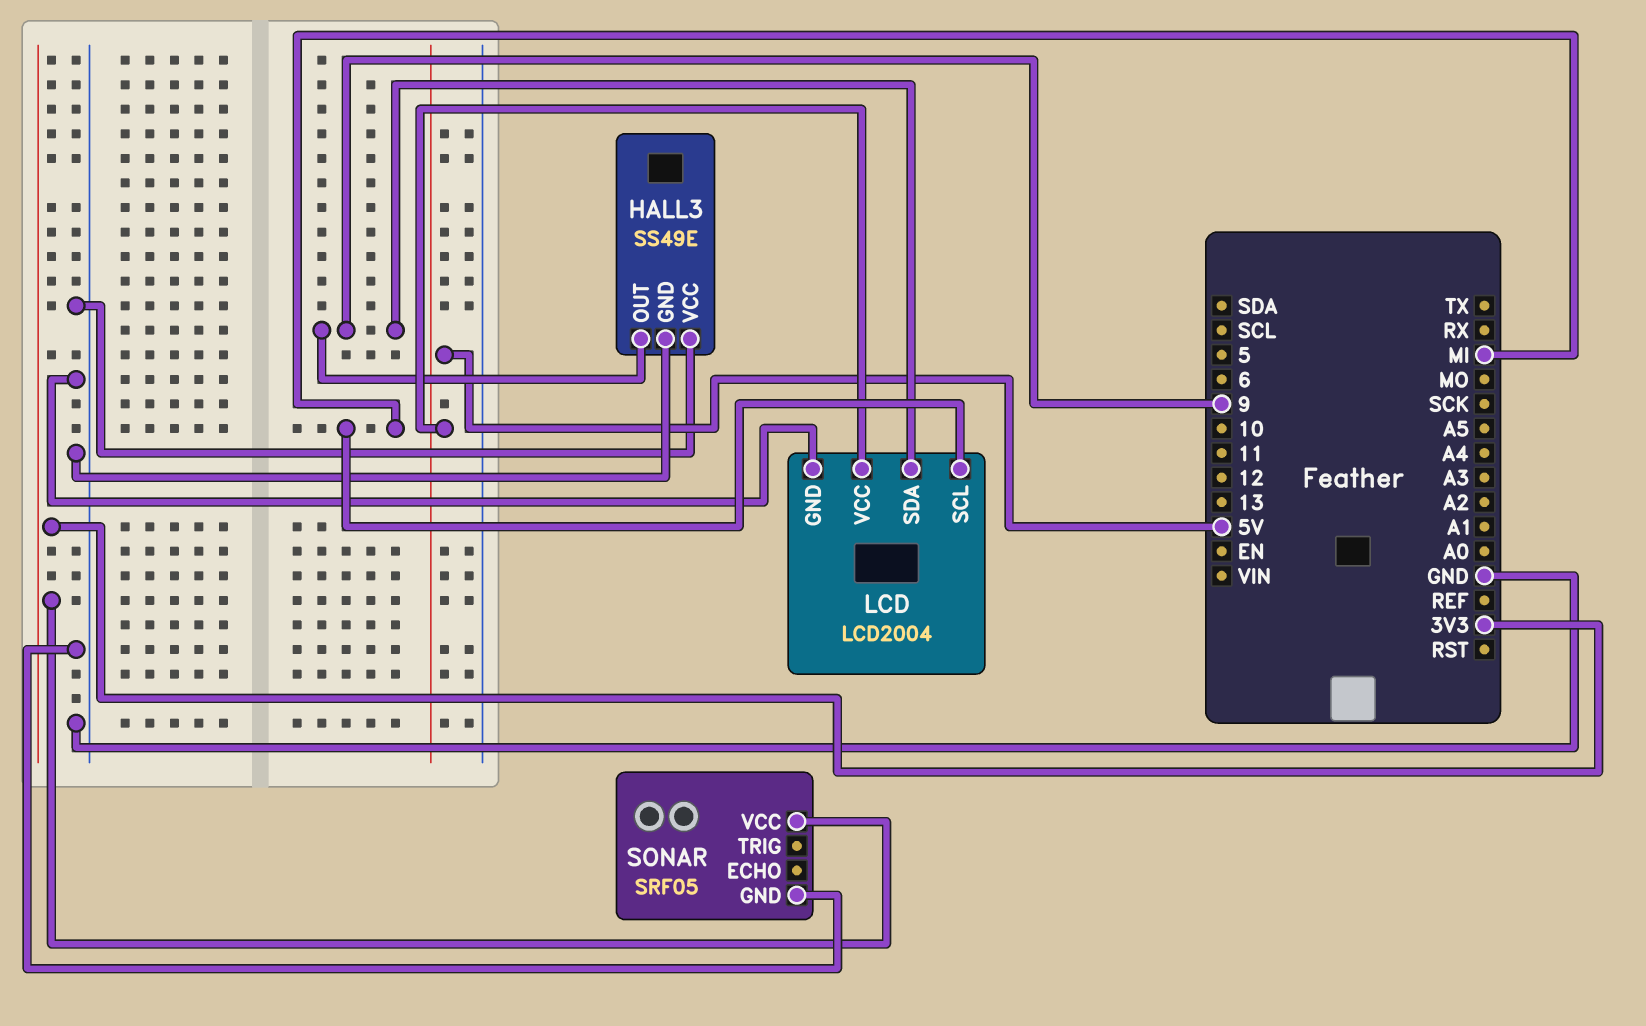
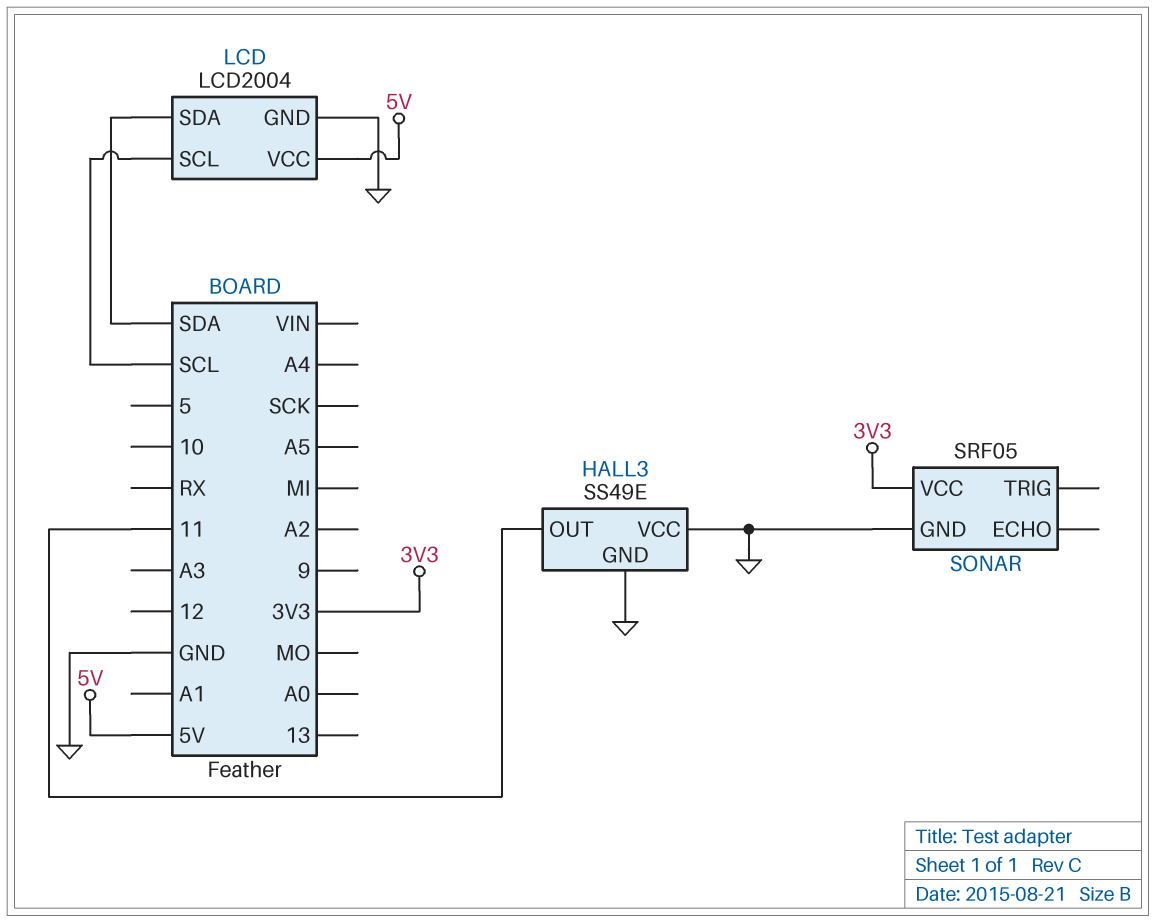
HALL3 pin OUT: 9 -> 11
LCD pin SCL: MI -> SCL
LCD pin SDA: 9 -> SDA

